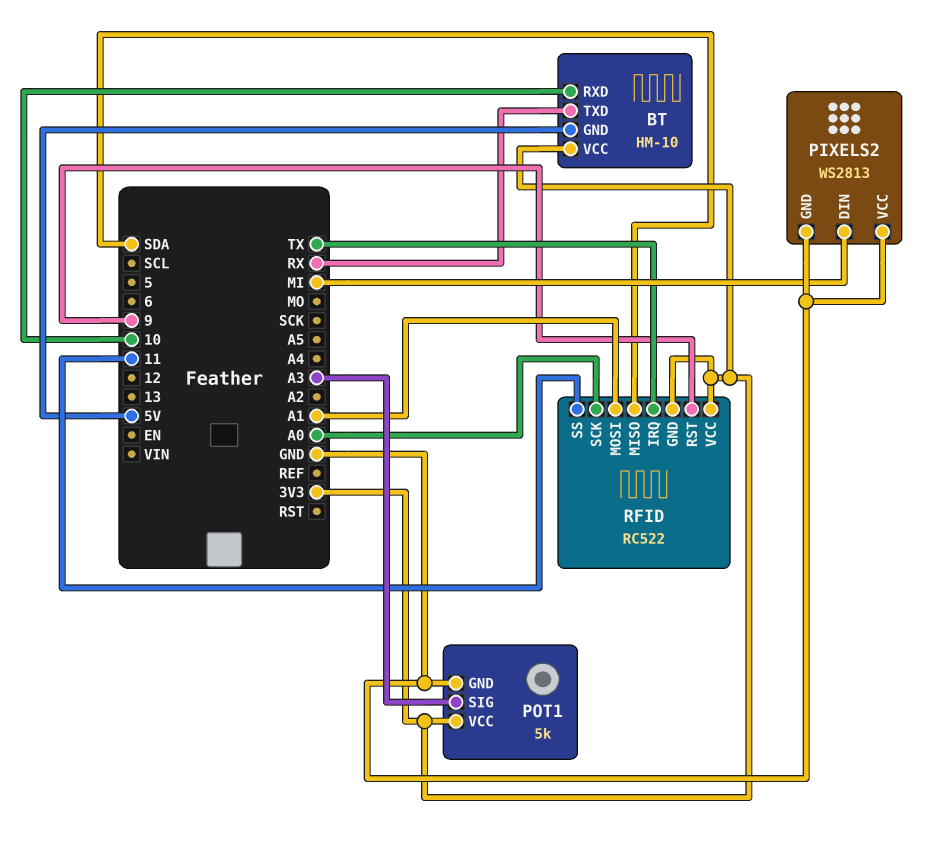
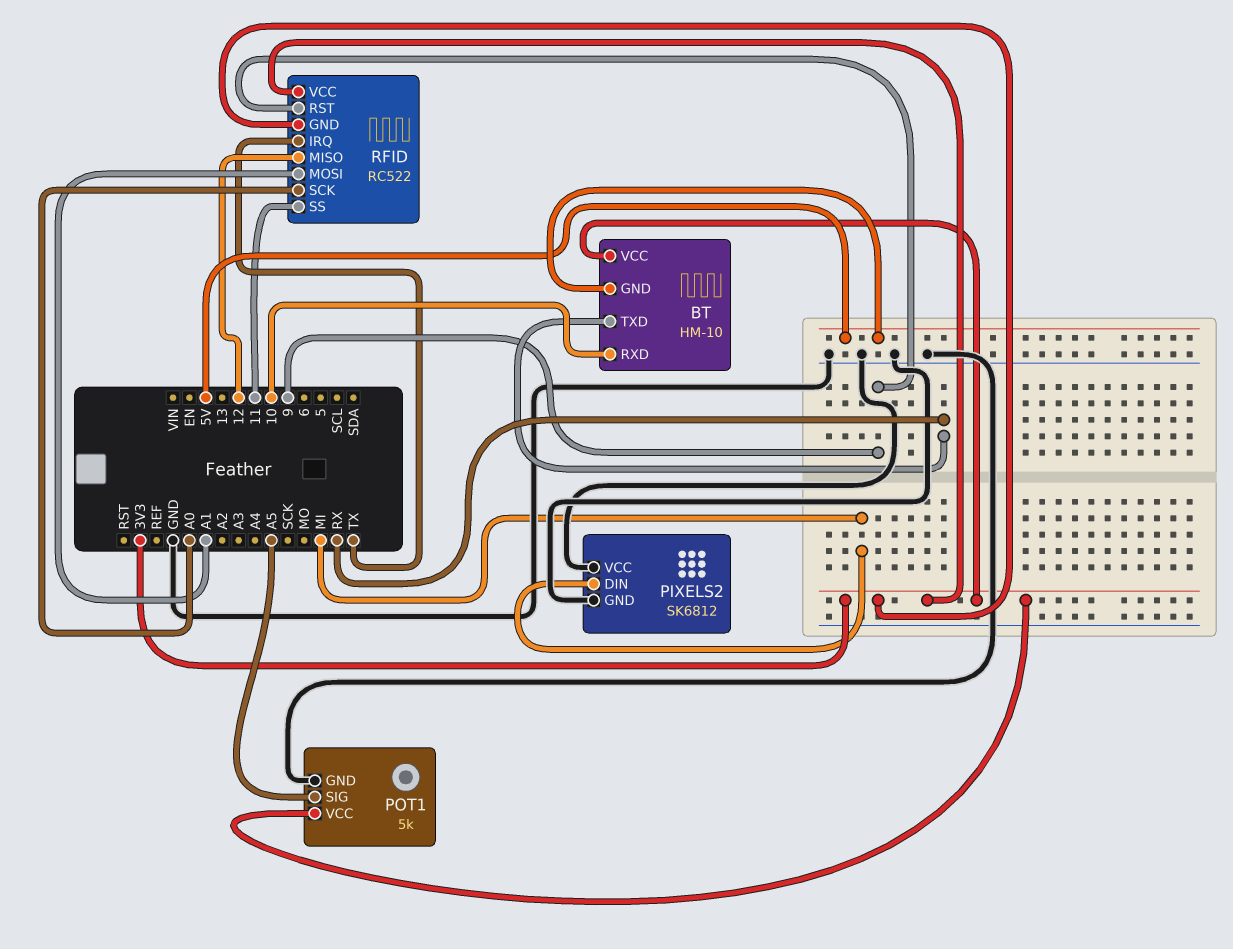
PIXELS2: WS2813 -> SK6812
POT1 pin SIG: A3 -> A5
RFID pin MISO: SDA -> 12

